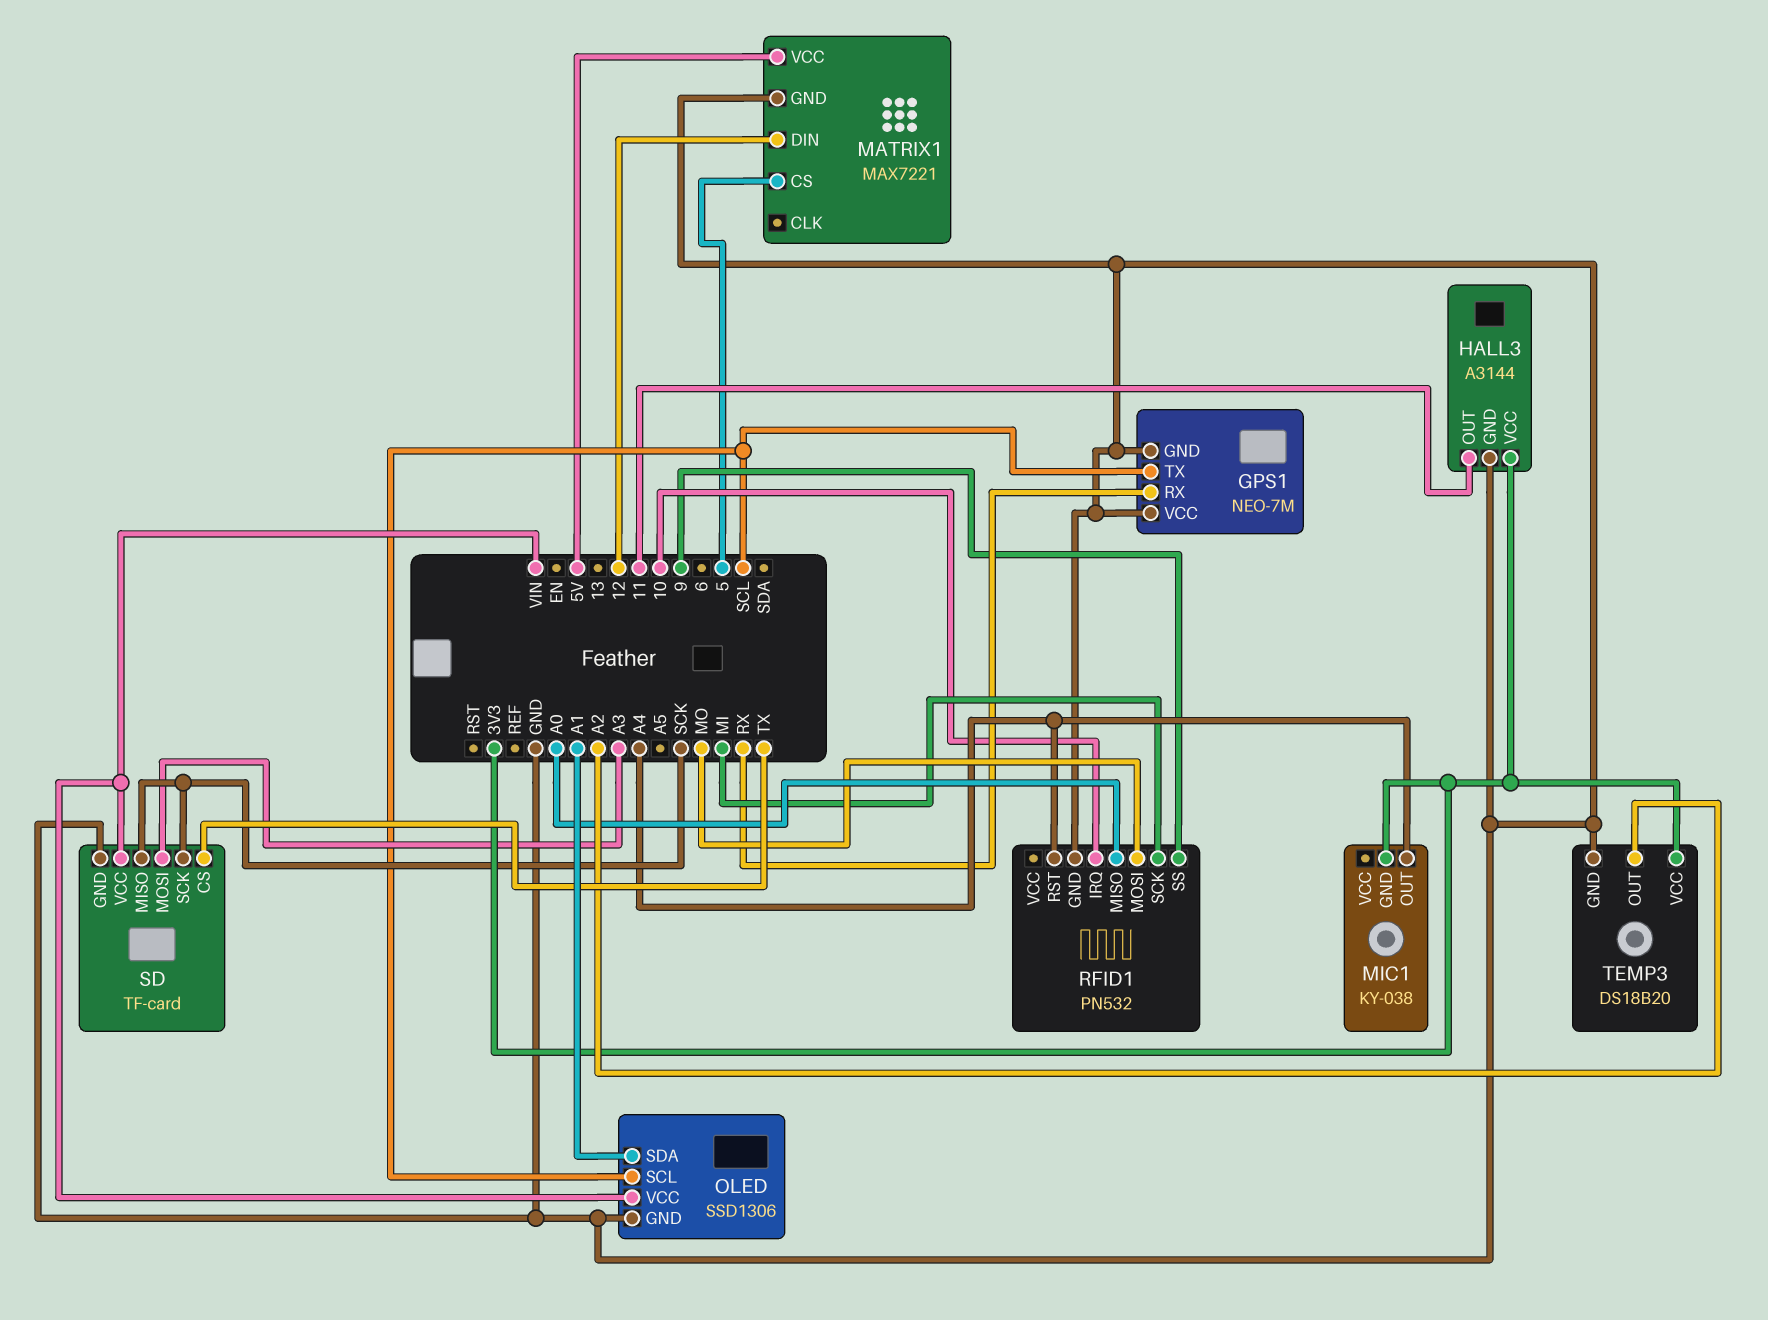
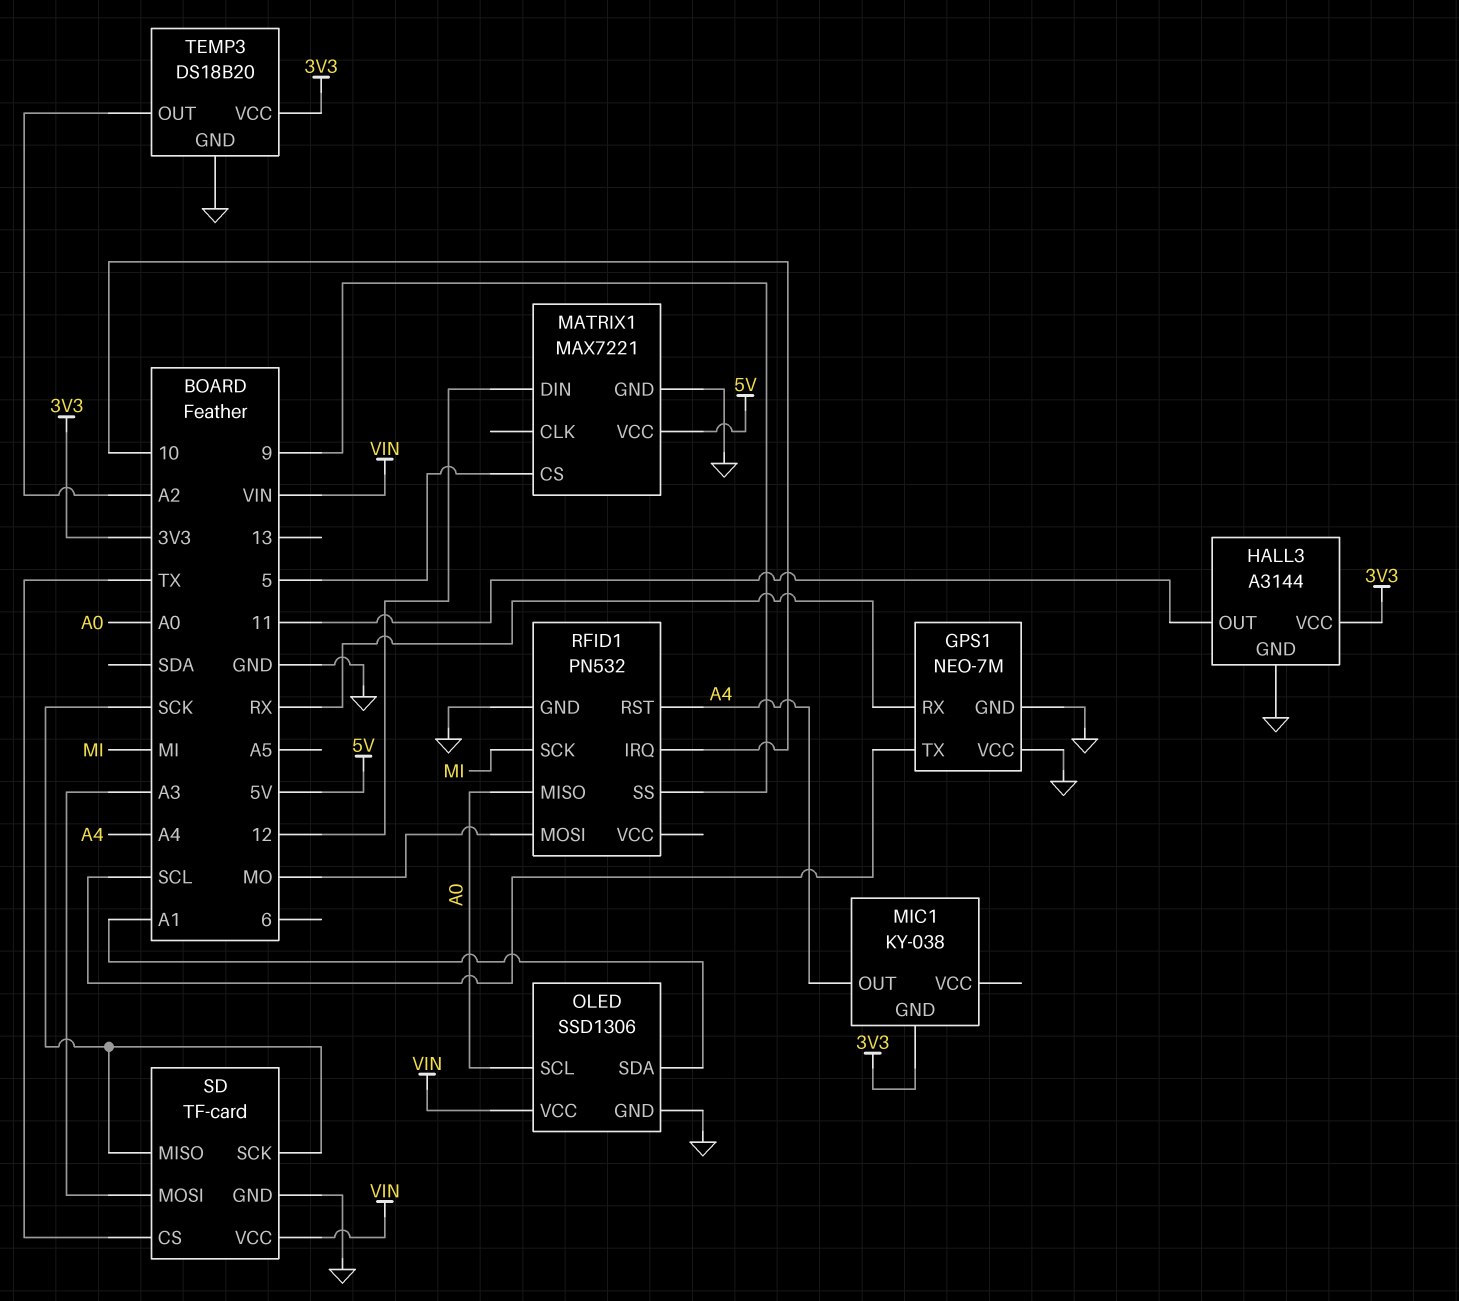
OLED pin SCL: SCL -> A0

